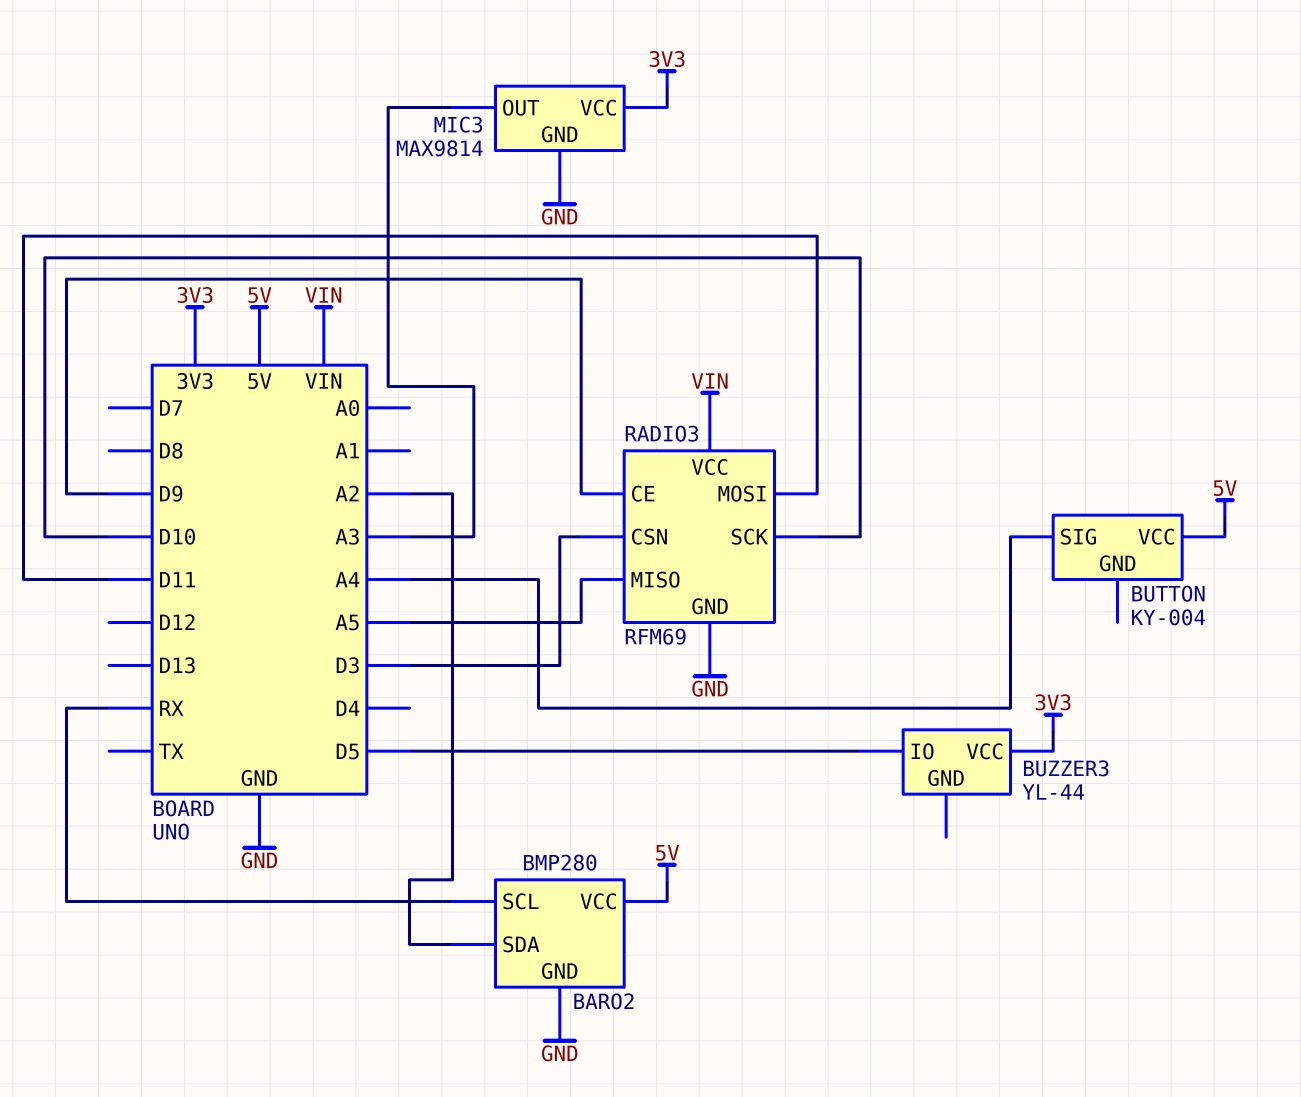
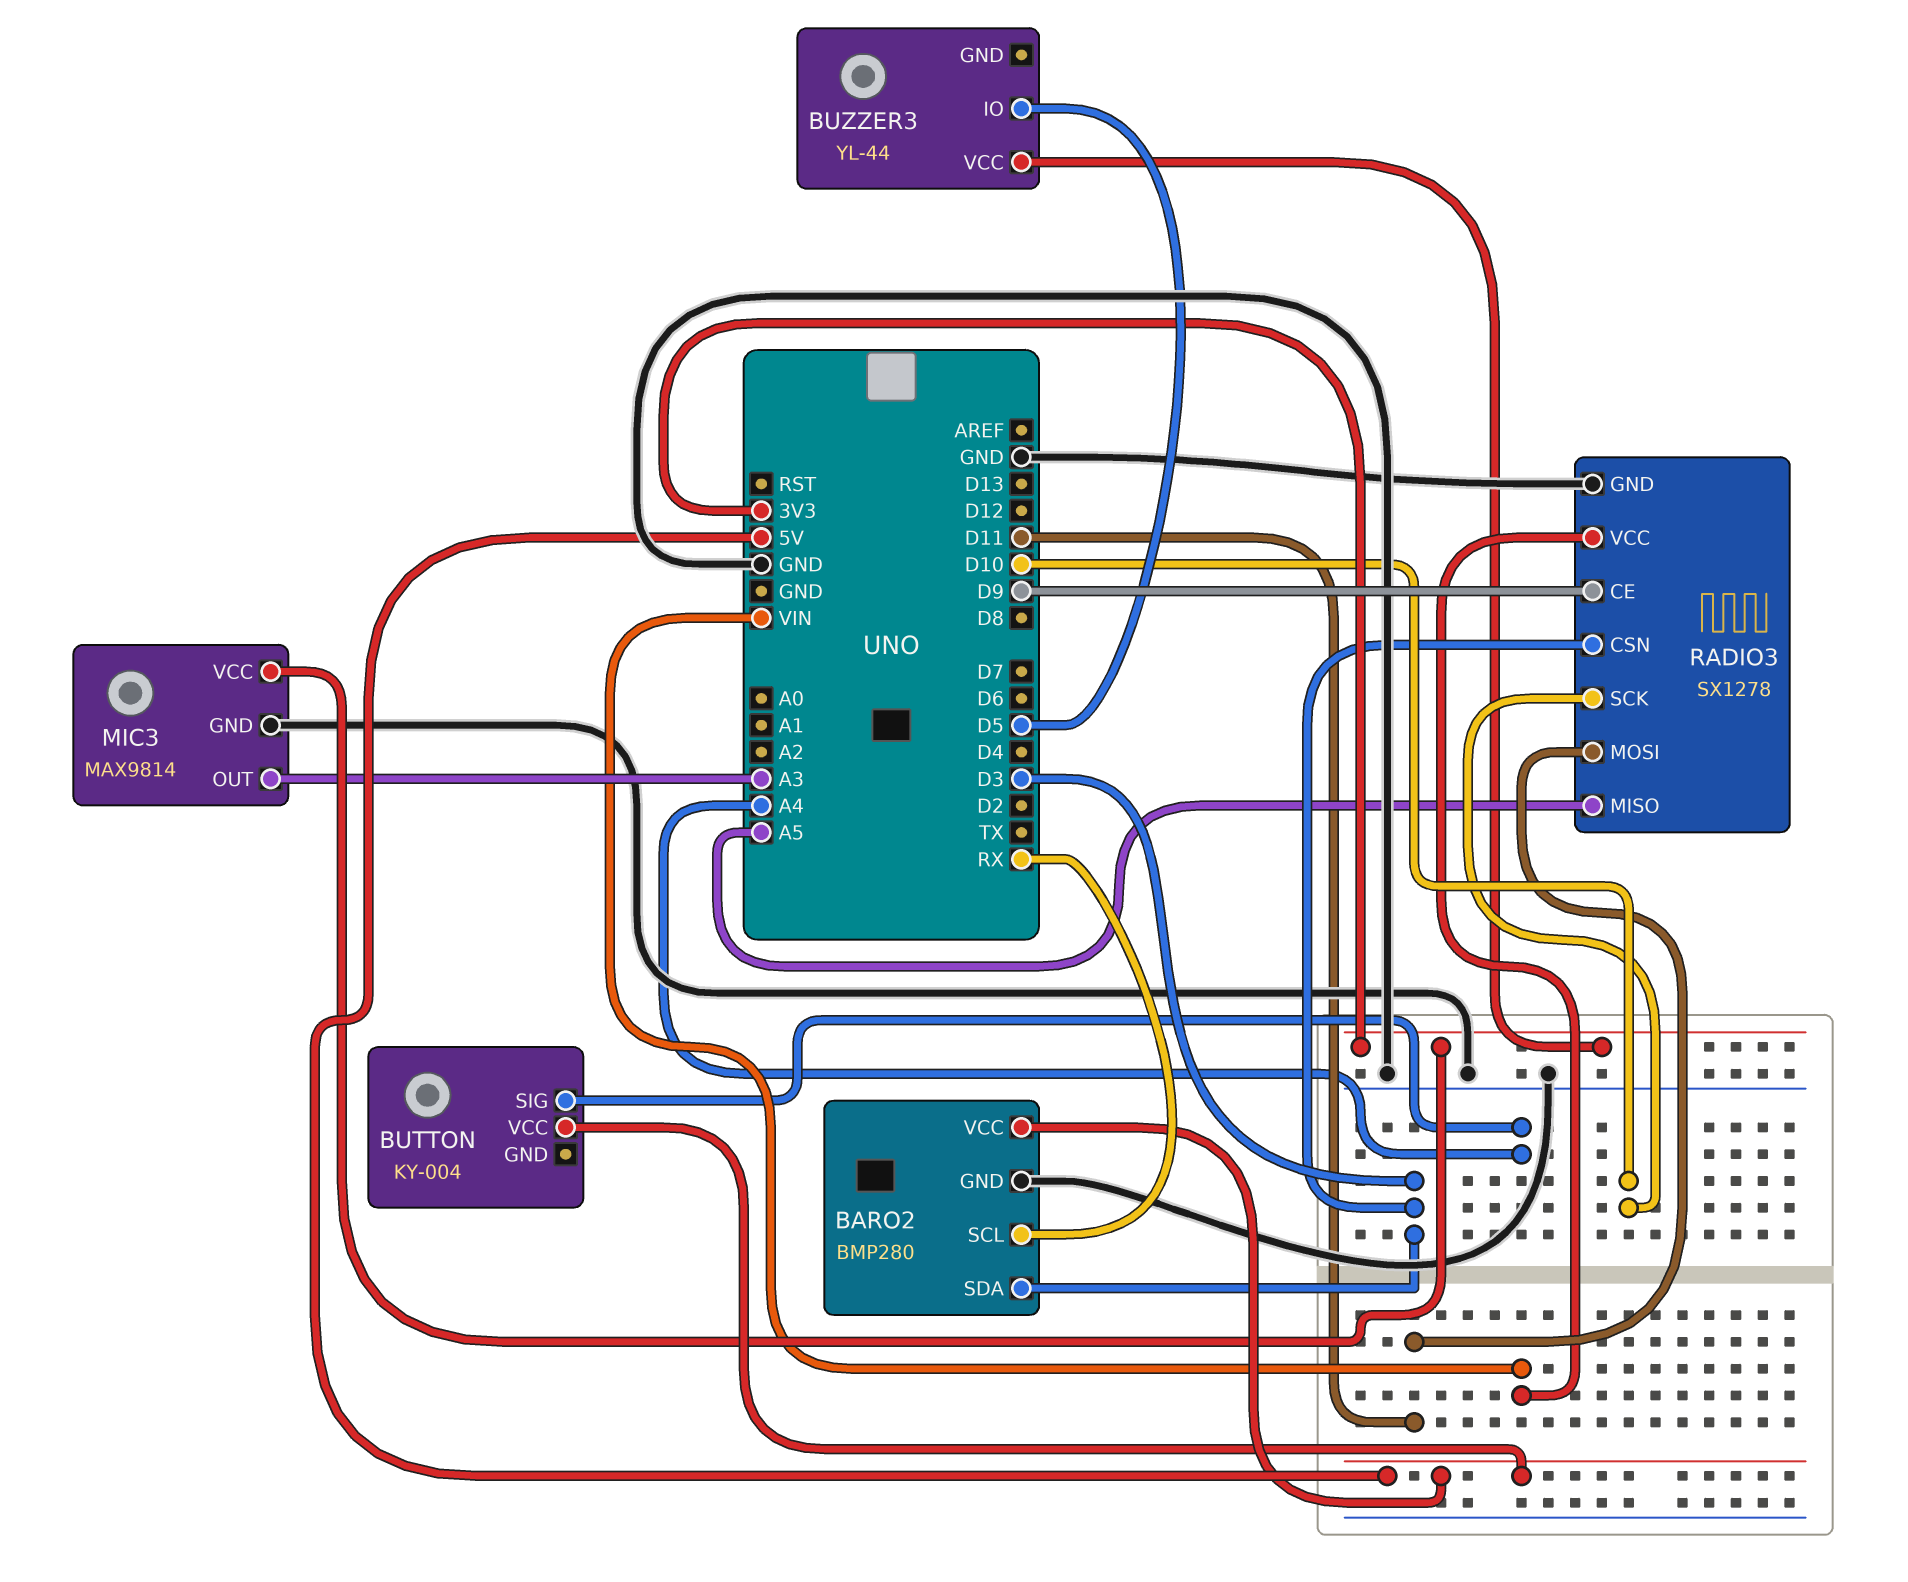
BARO2 pin SDA: A2 -> D3
RADIO3: RFM69 -> SX1278

